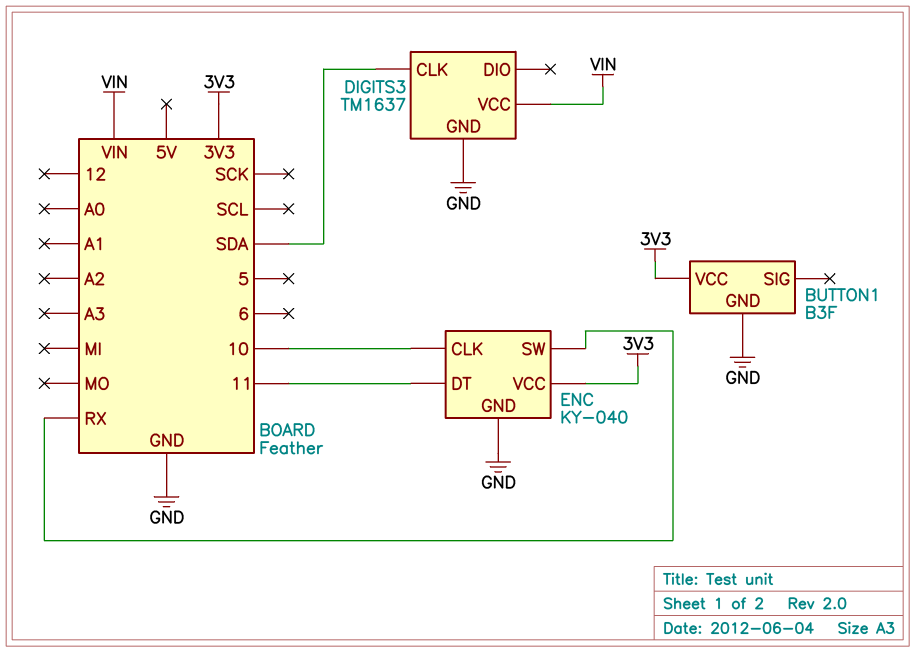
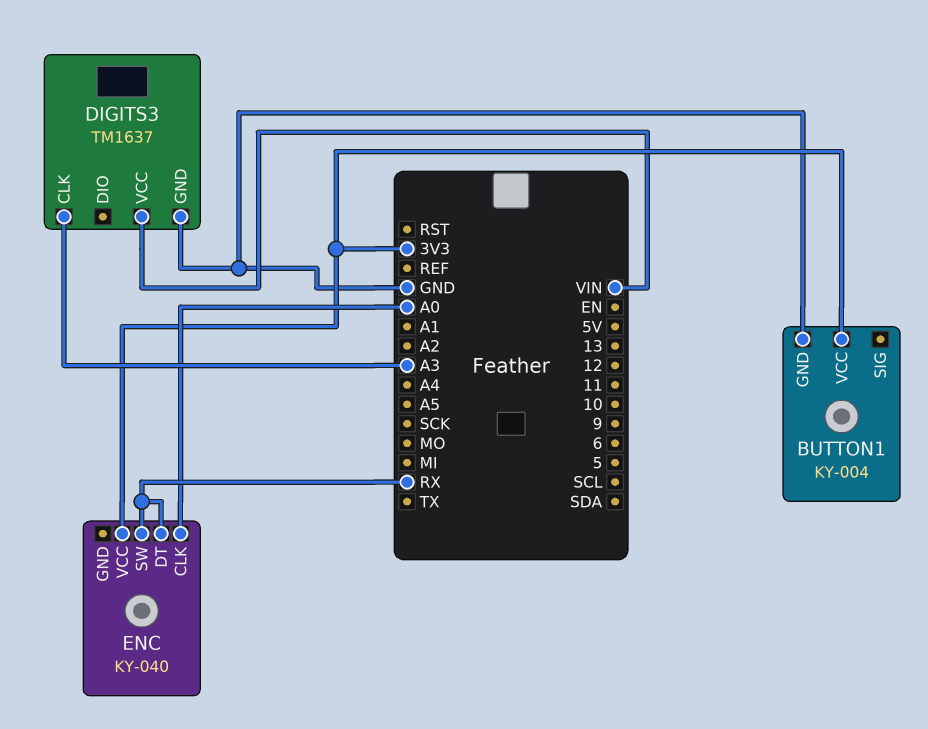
BUTTON1: B3F -> KY-004
DIGITS3 pin CLK: SDA -> A3
ENC pin CLK: 10 -> A0
ENC pin DT: 11 -> RX
ENC pin GND: GND -> none

